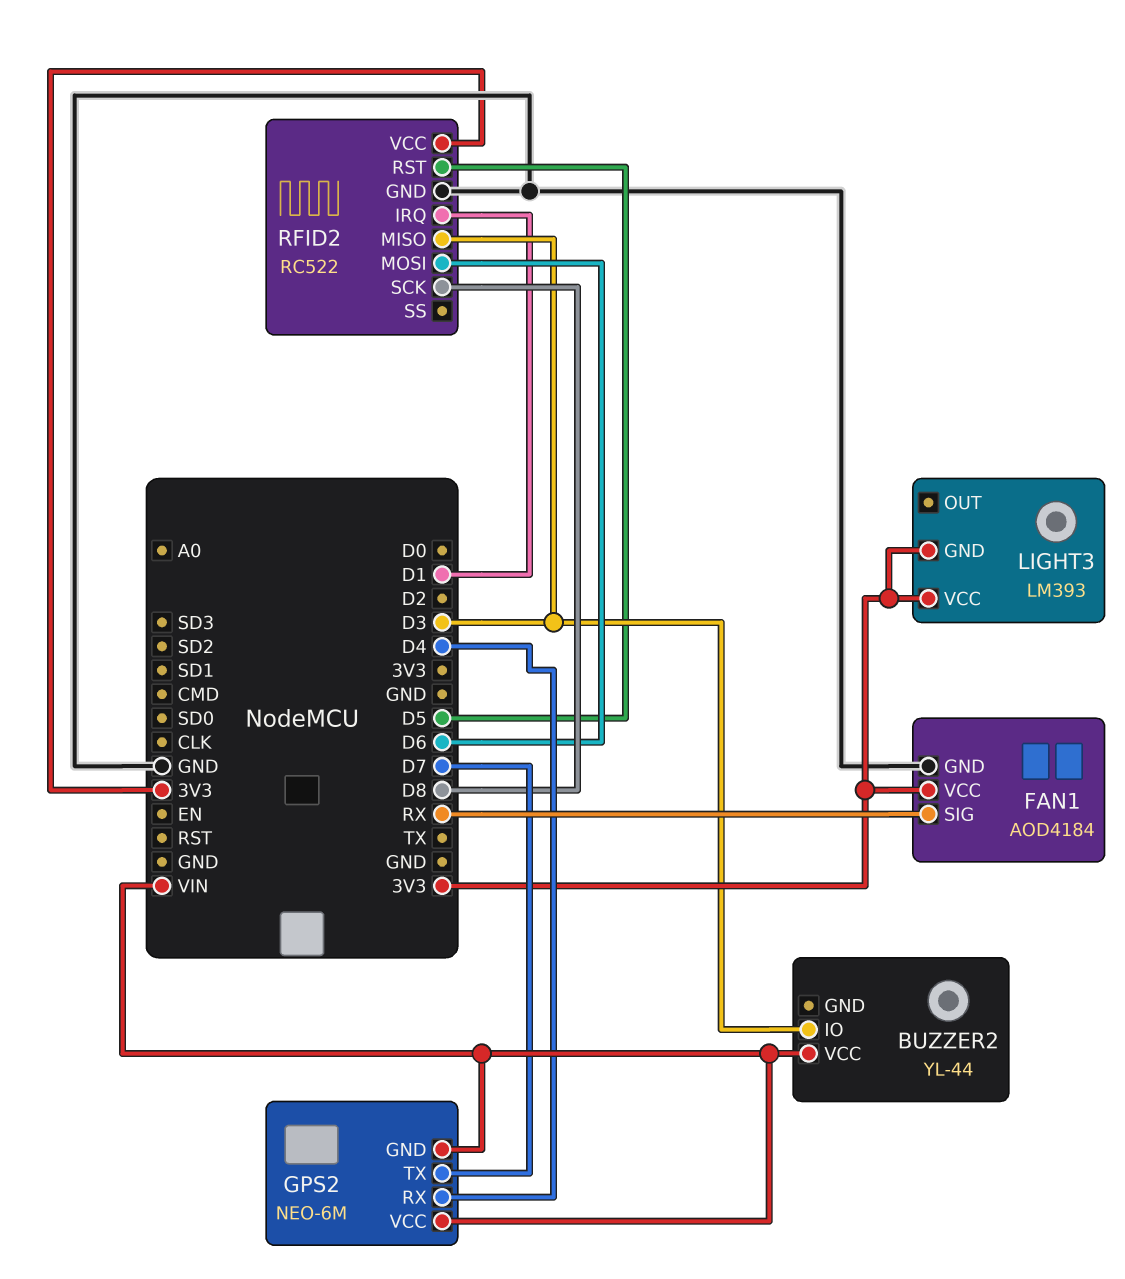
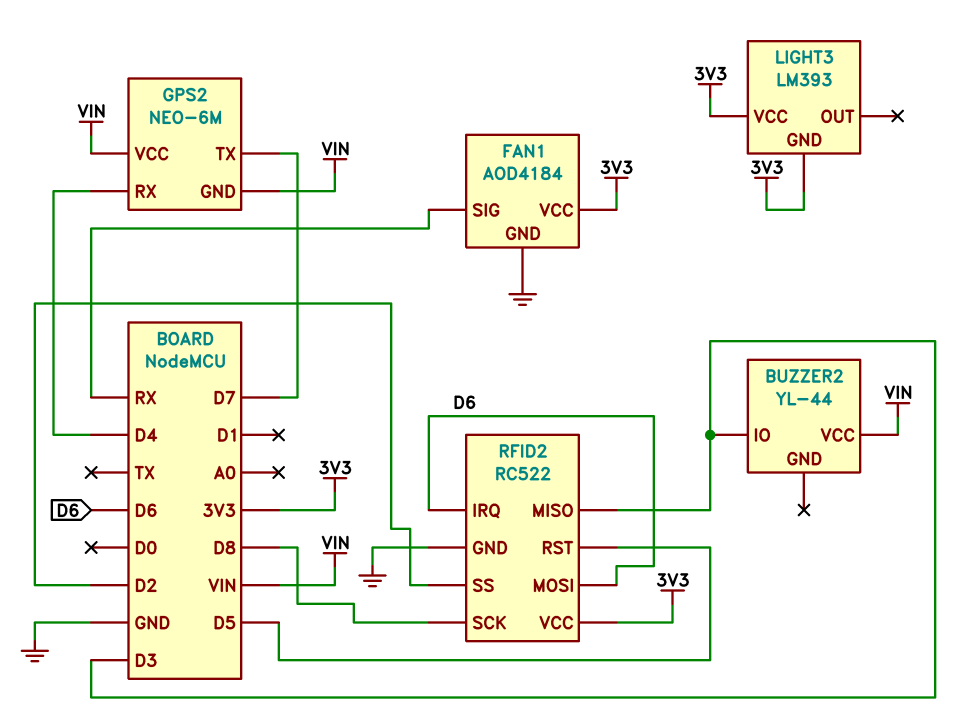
RFID2 pin IRQ: D1 -> D6
RFID2 pin SS: none -> D2

